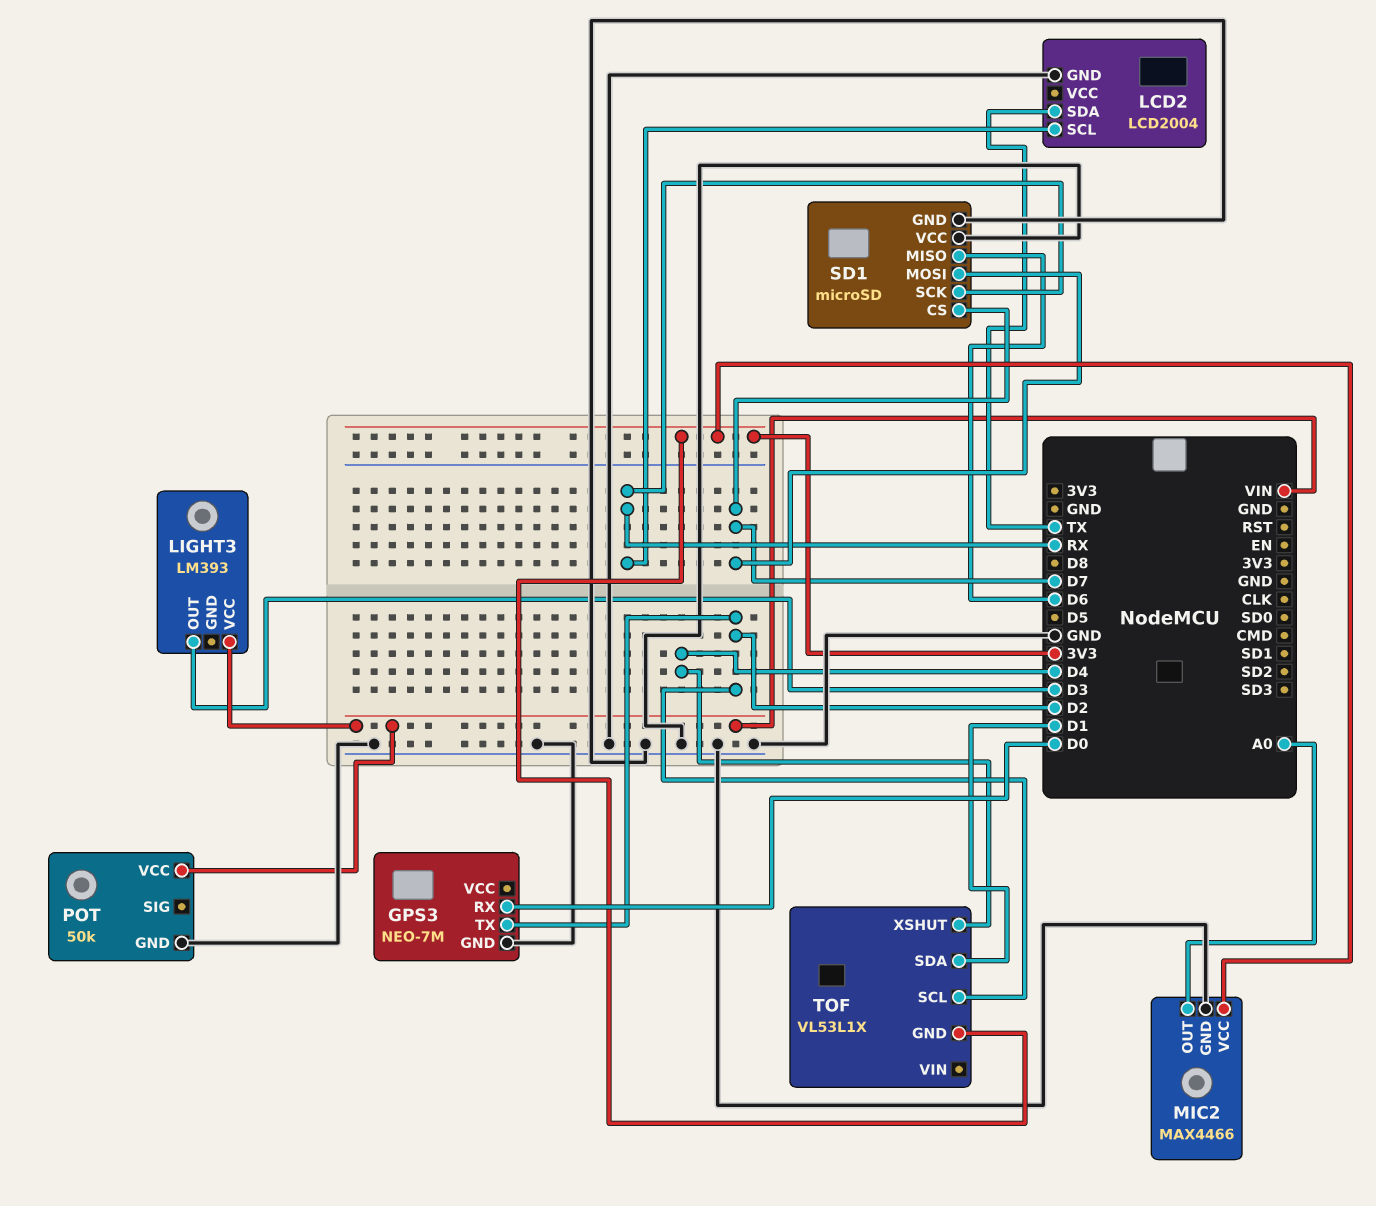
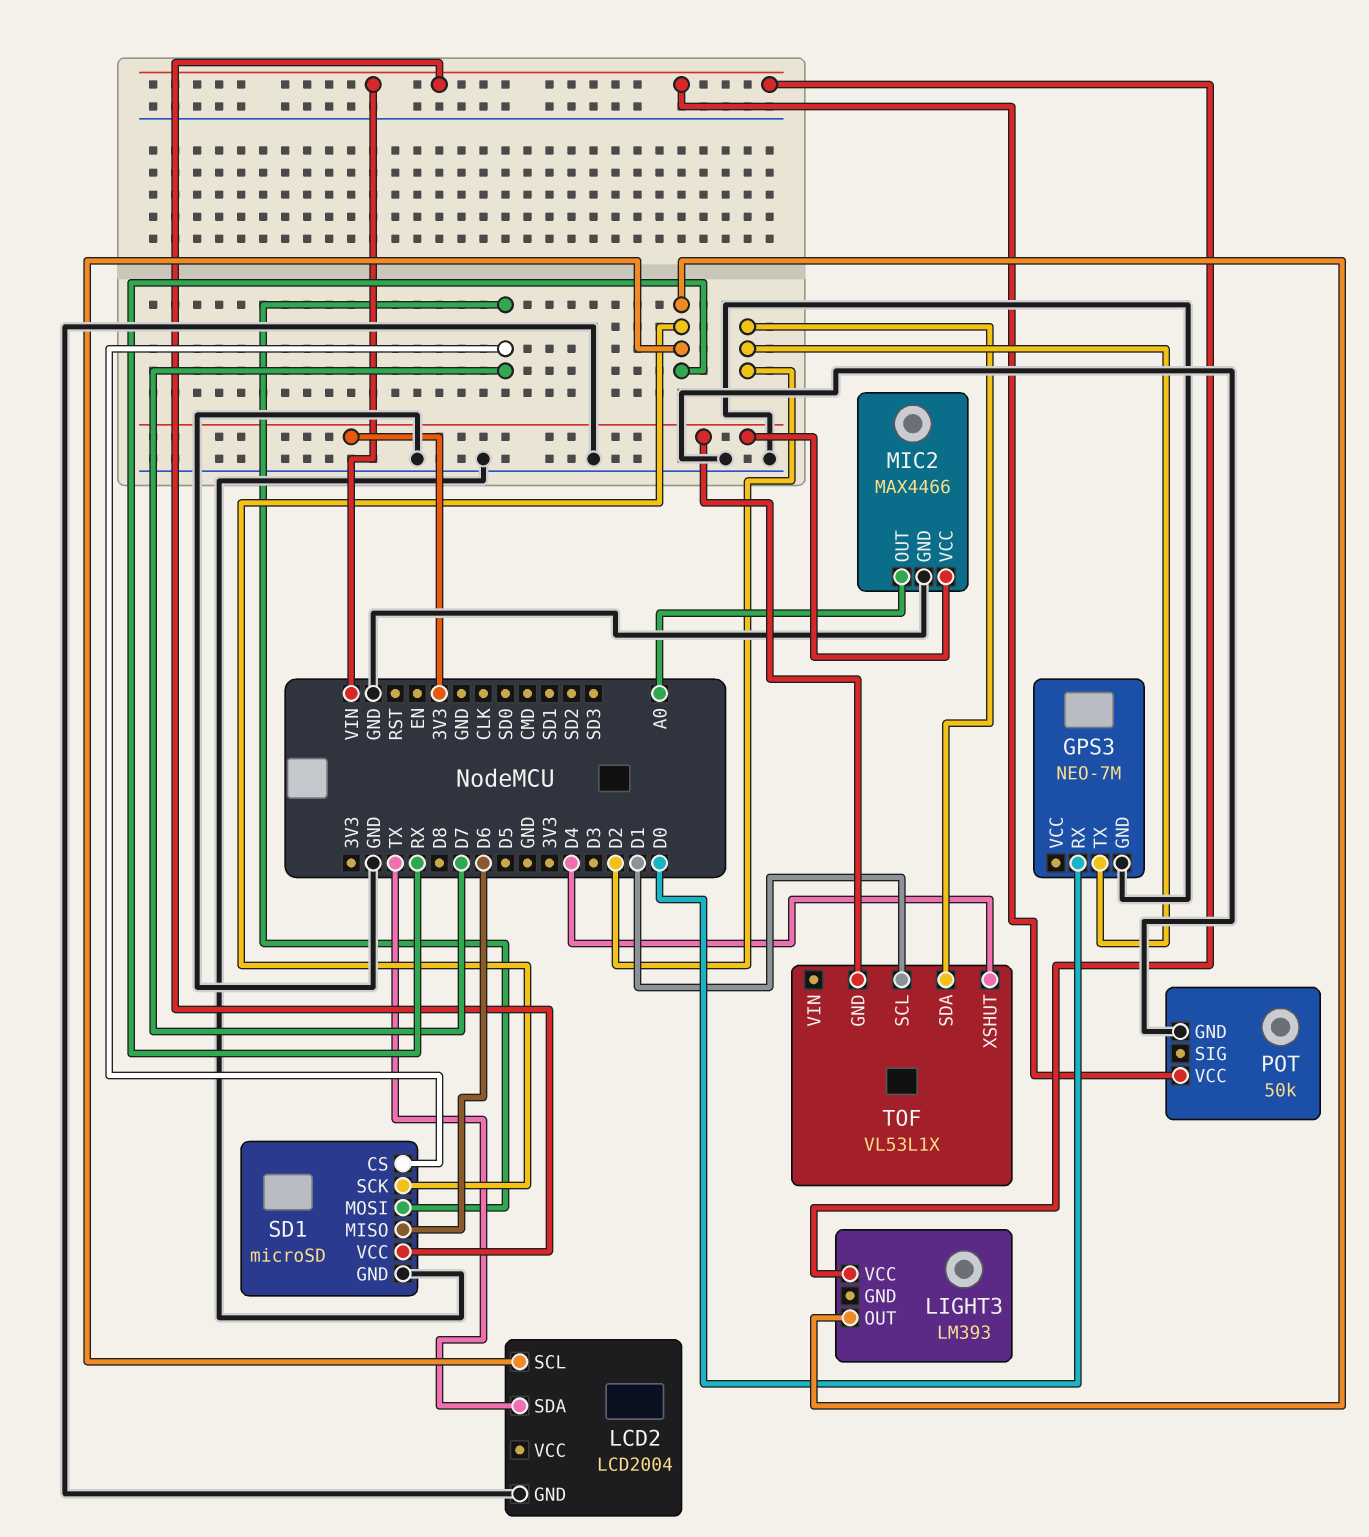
LIGHT3 pin OUT: D3 -> RX
SD1 pin VCC: GND -> VIN
TOF pin SCL: D2 -> D1
TOF pin SDA: D1 -> D2

